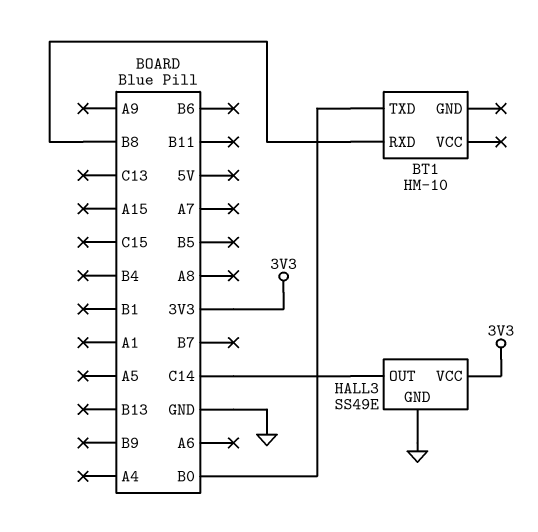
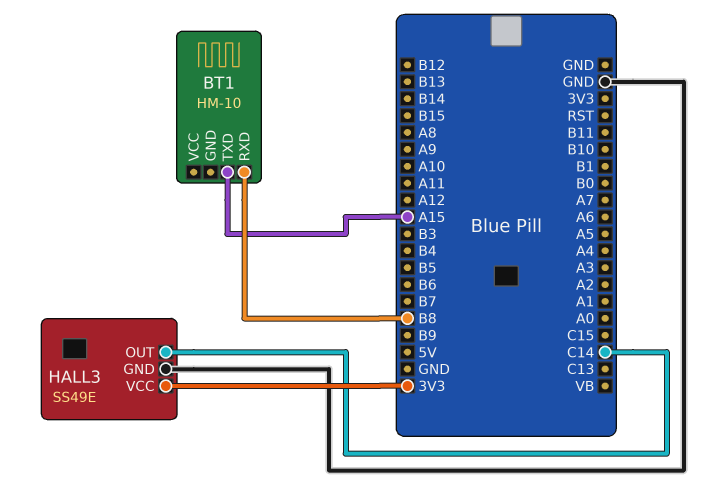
BT1 pin TXD: B0 -> A15

